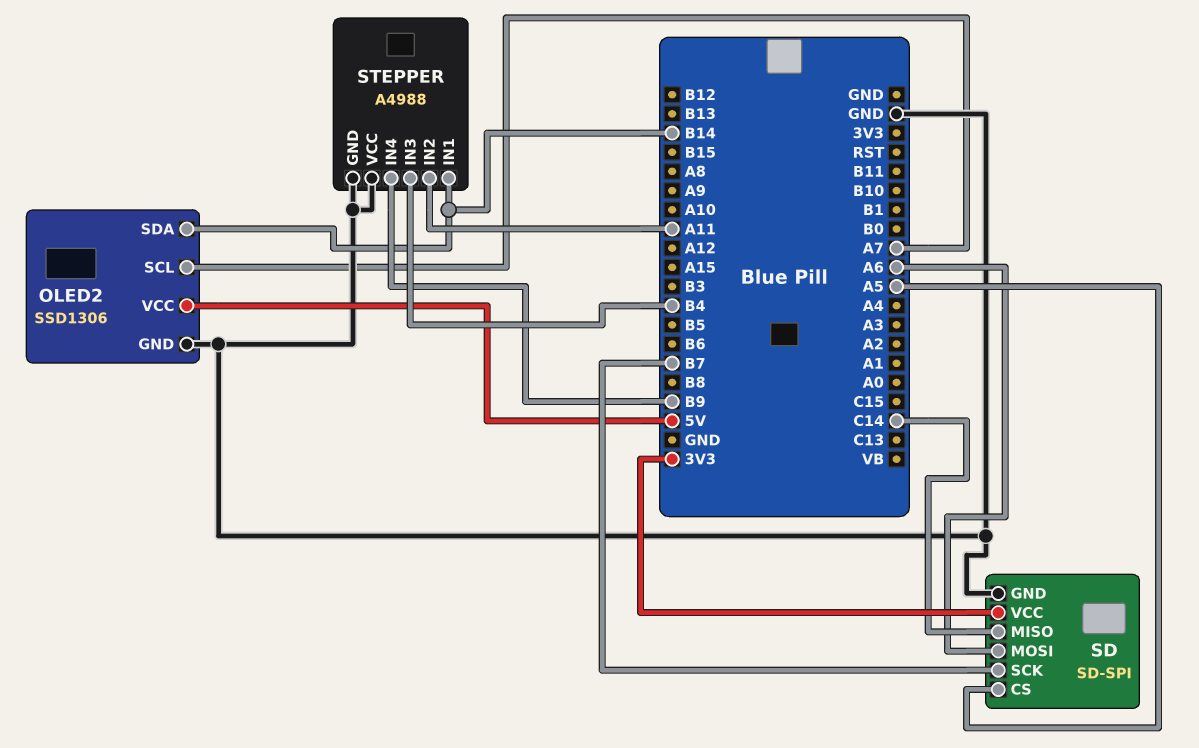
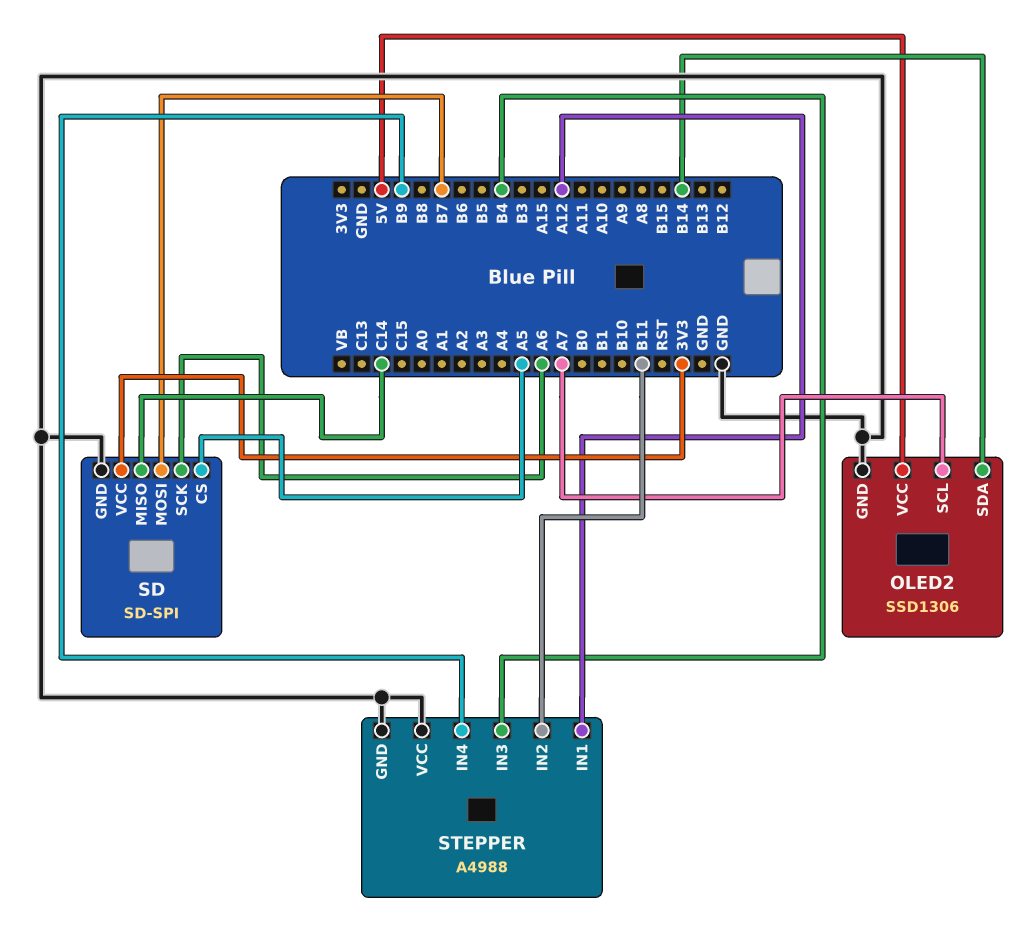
SD pin MOSI: A6 -> B7
SD pin SCK: B7 -> A6
STEPPER pin IN1: B14 -> A12
STEPPER pin IN2: A11 -> B11

